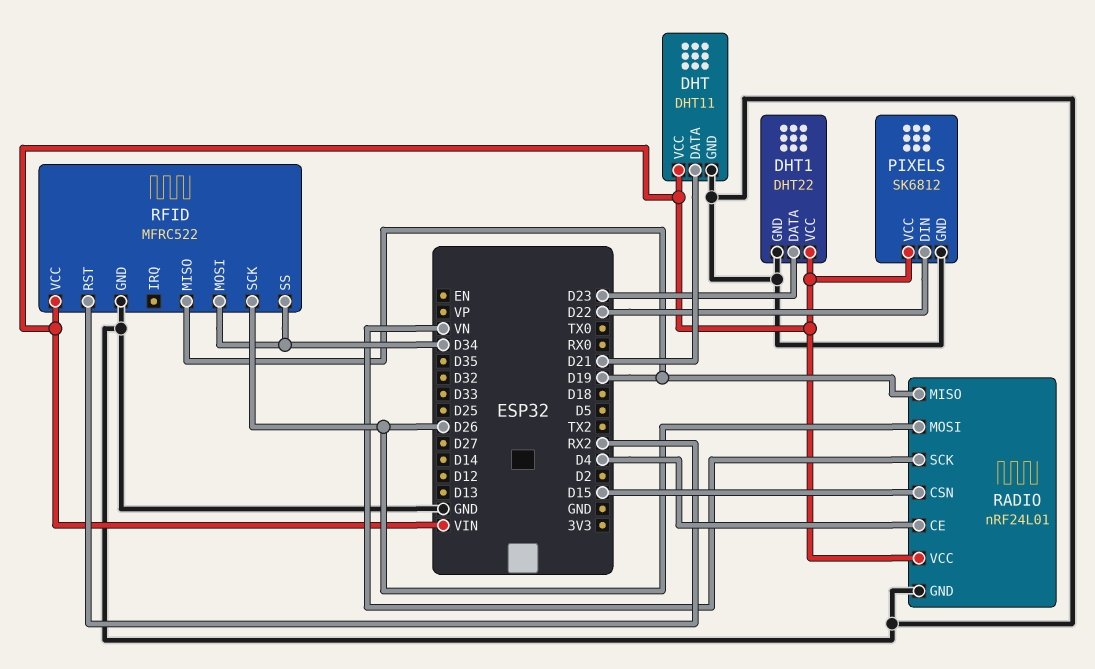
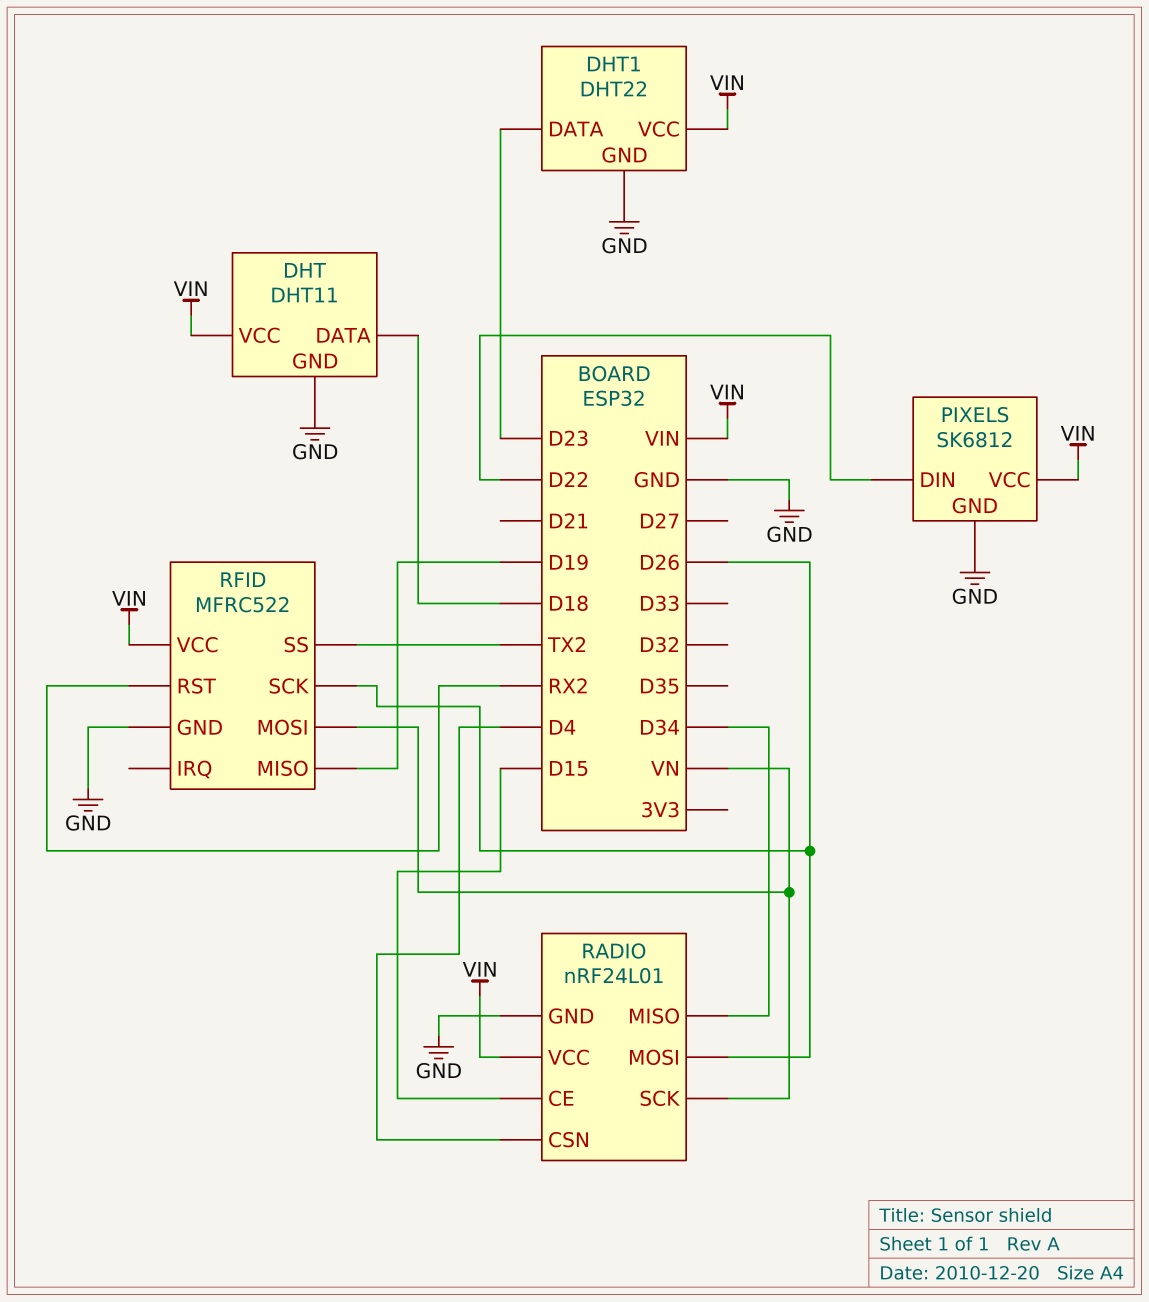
DHT pin DATA: D21 -> D18
RADIO pin CE: D4 -> D15
RADIO pin CSN: D15 -> D4
RADIO pin MISO: D19 -> D34
RFID pin MOSI: D34 -> VN
RFID pin SS: D34 -> TX2

